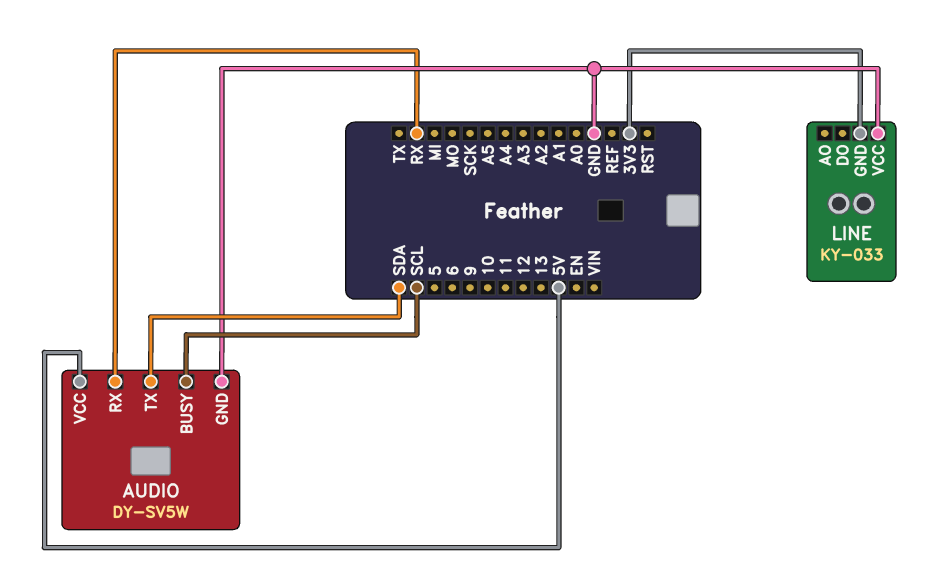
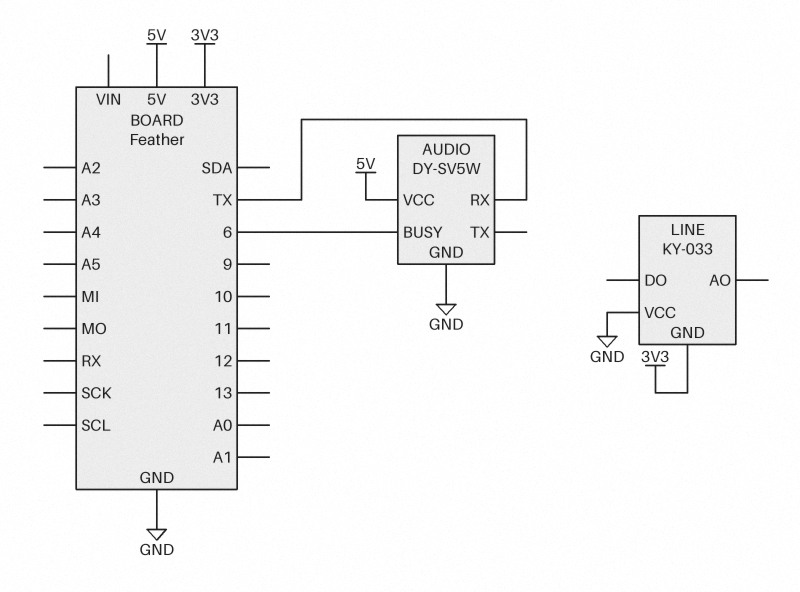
AUDIO pin BUSY: SCL -> 6
AUDIO pin RX: RX -> TX
AUDIO pin TX: SDA -> none

